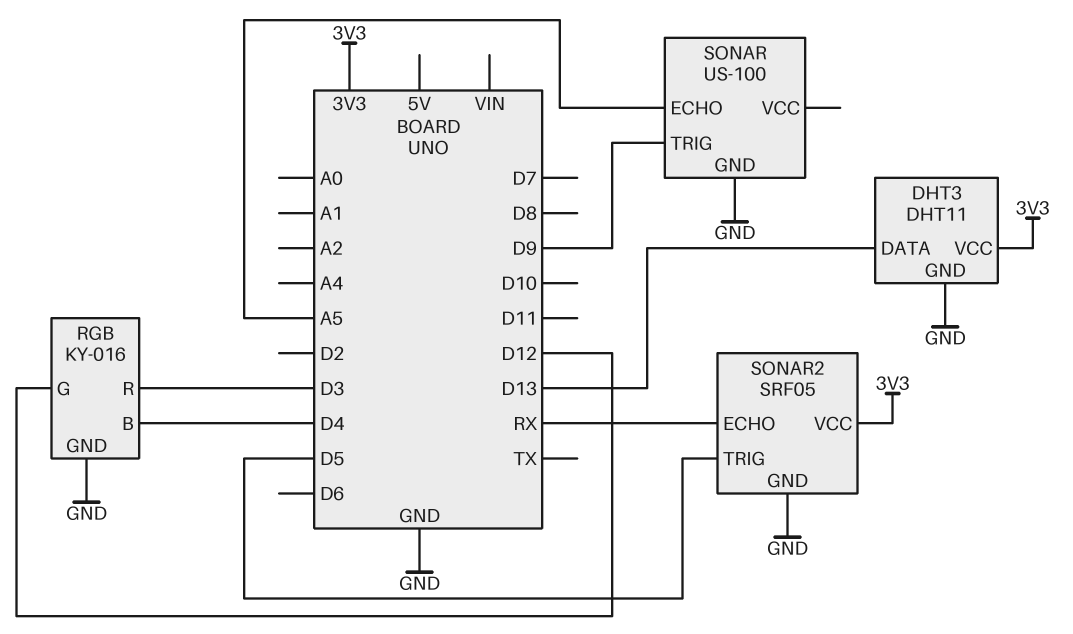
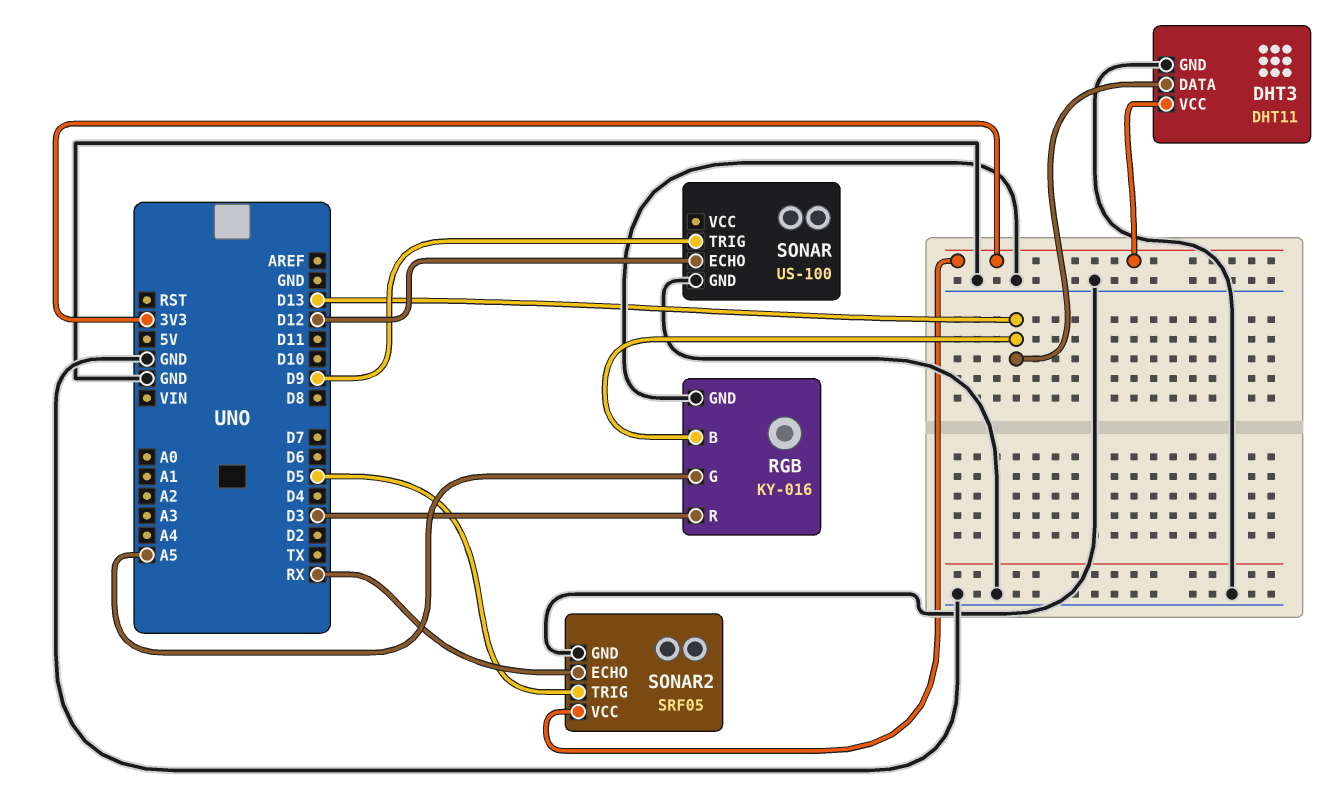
RGB pin B: D4 -> D13
RGB pin G: D12 -> A5
SONAR pin ECHO: A5 -> D12

